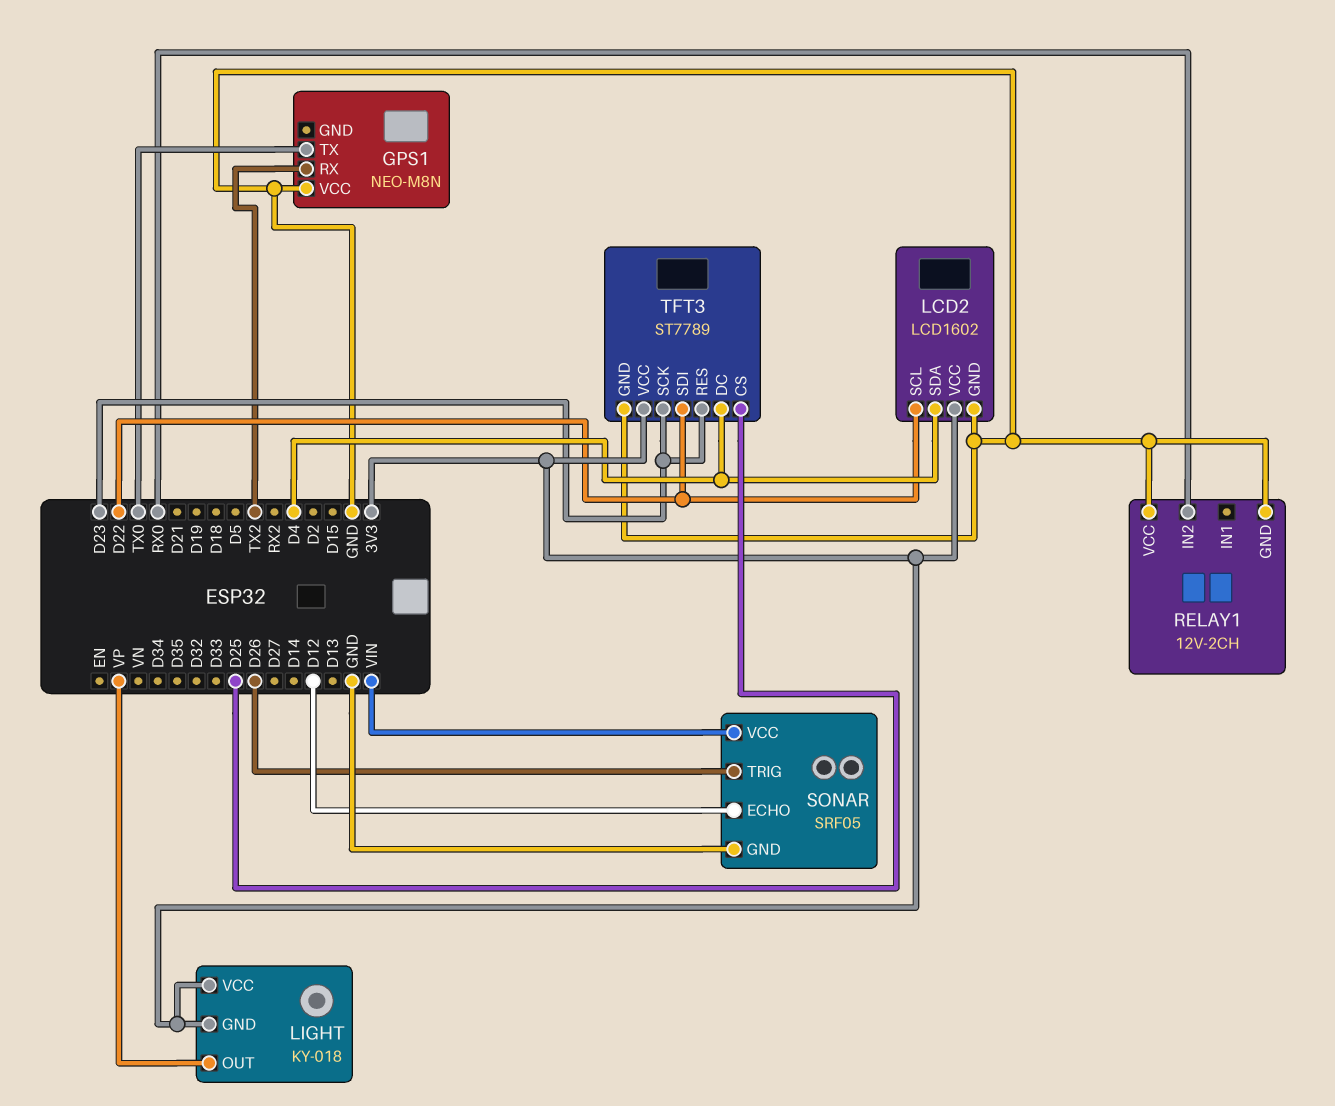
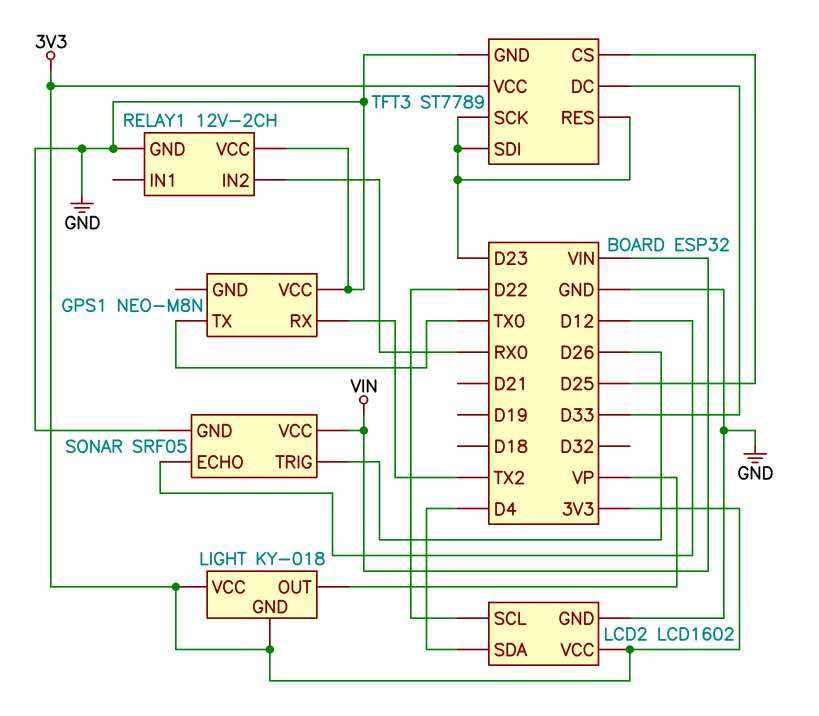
TFT3 pin DC: D4 -> D33
TFT3 pin SDI: D22 -> D23

